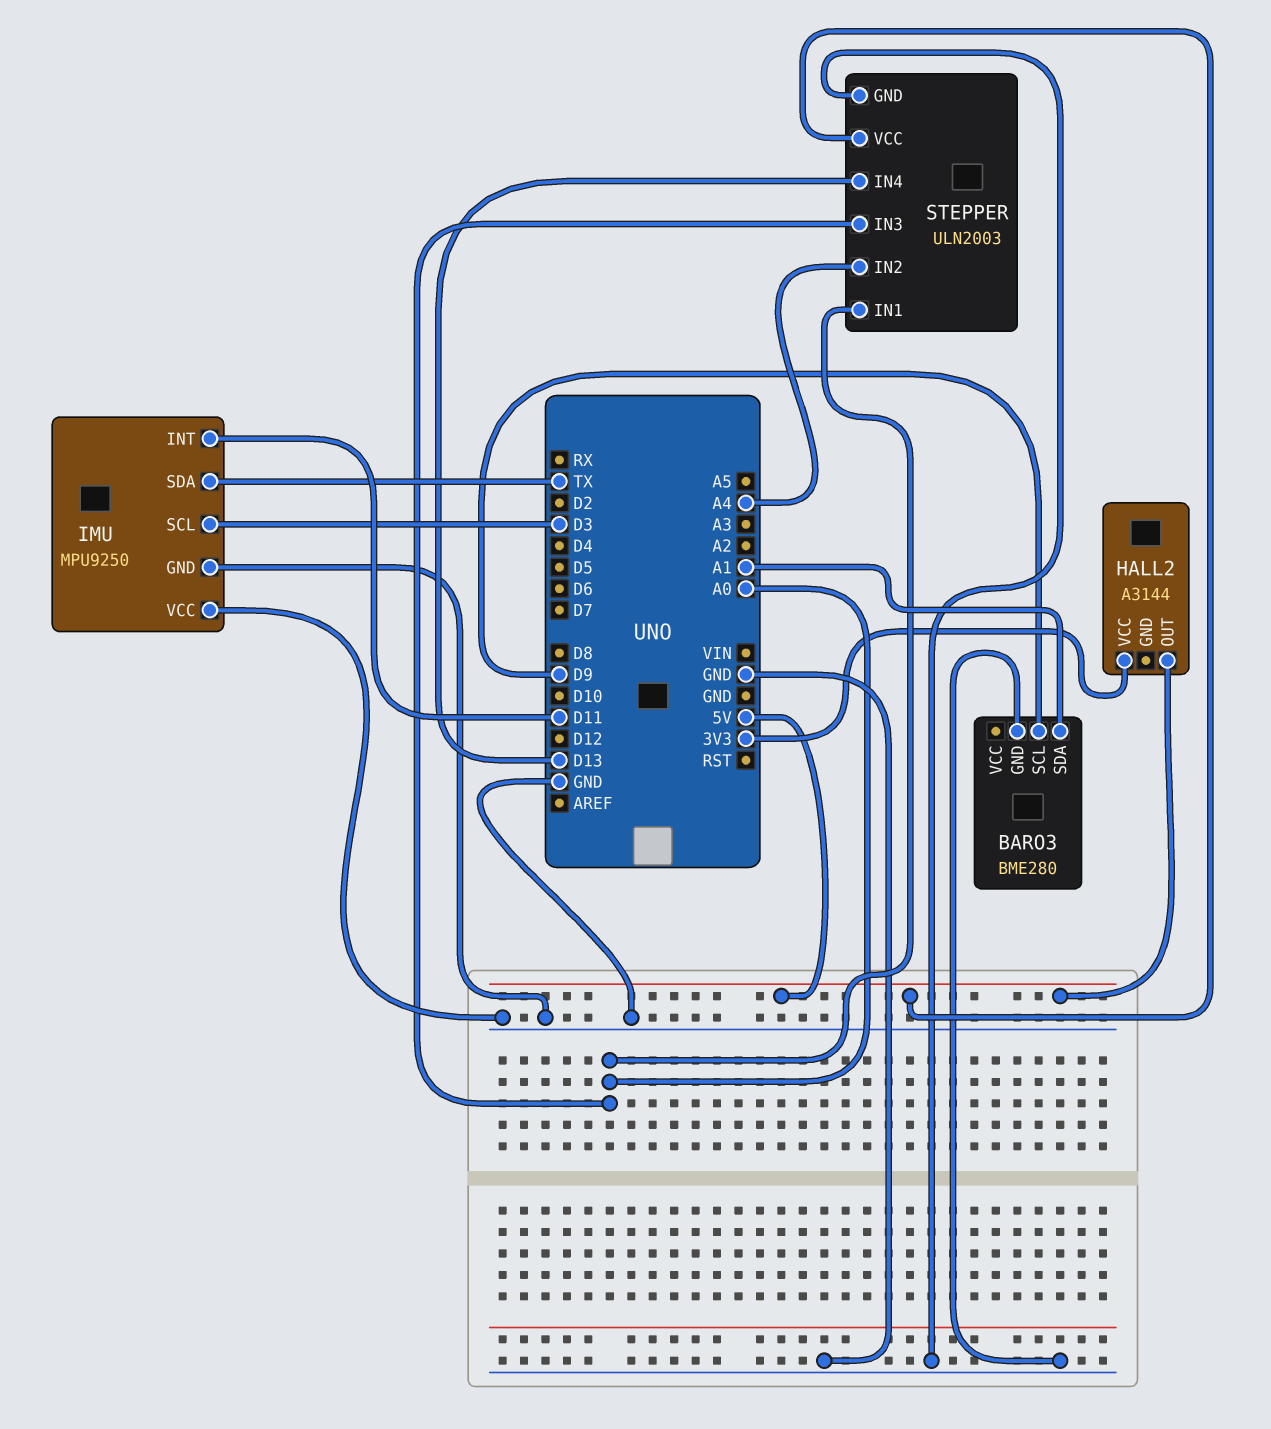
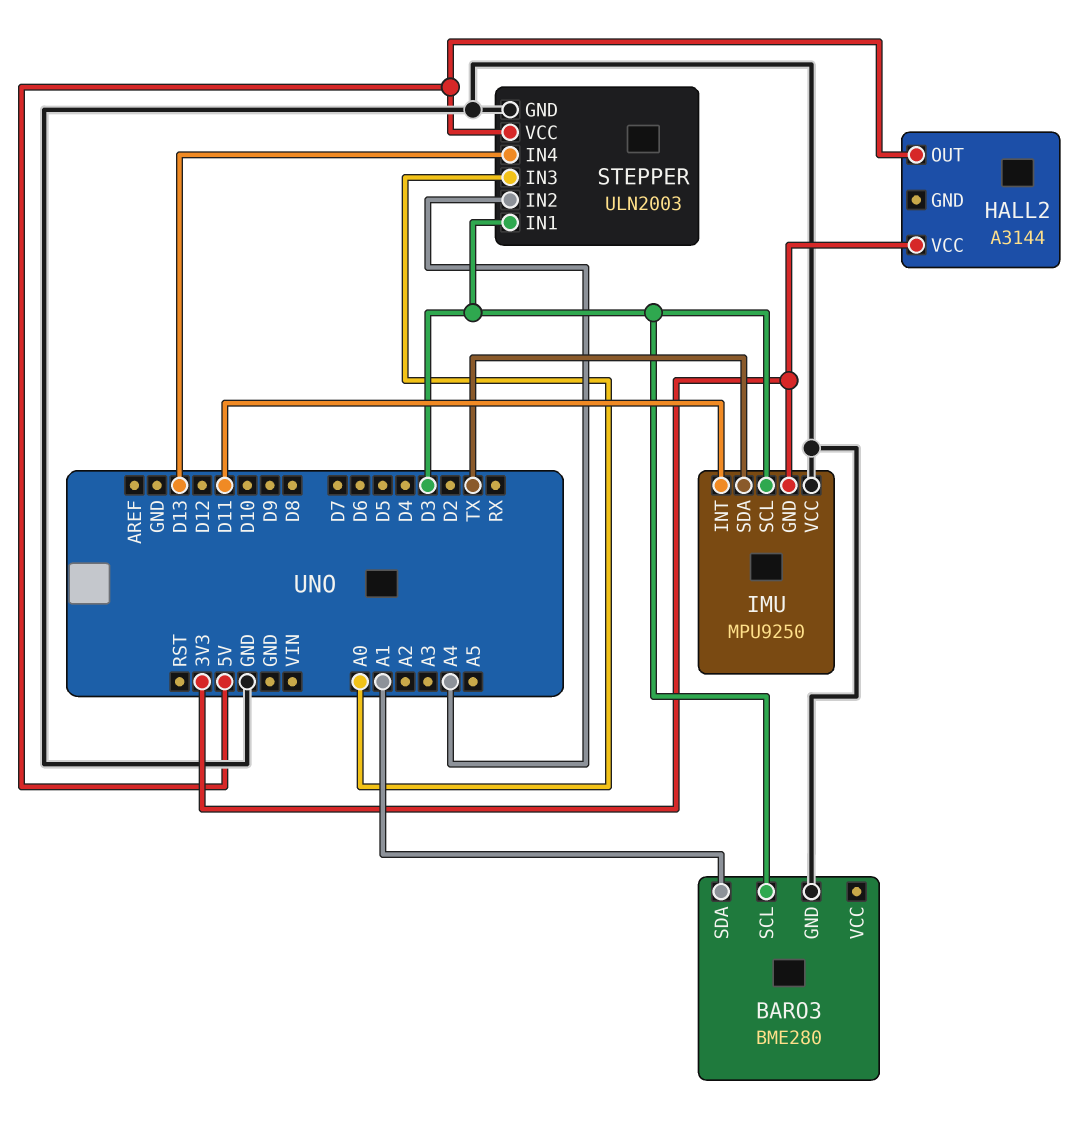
BARO3 pin SCL: D9 -> D3
IMU pin GND: GND -> 3V3
STEPPER pin IN1: A0 -> D3

